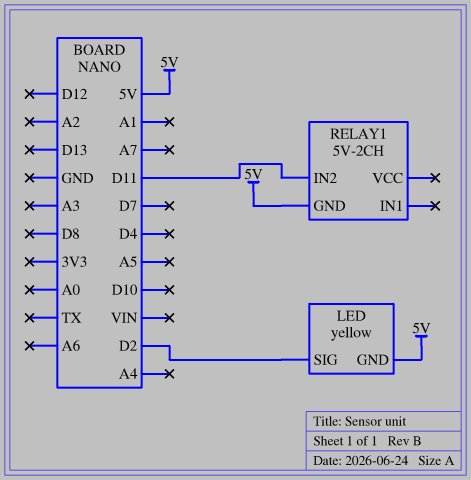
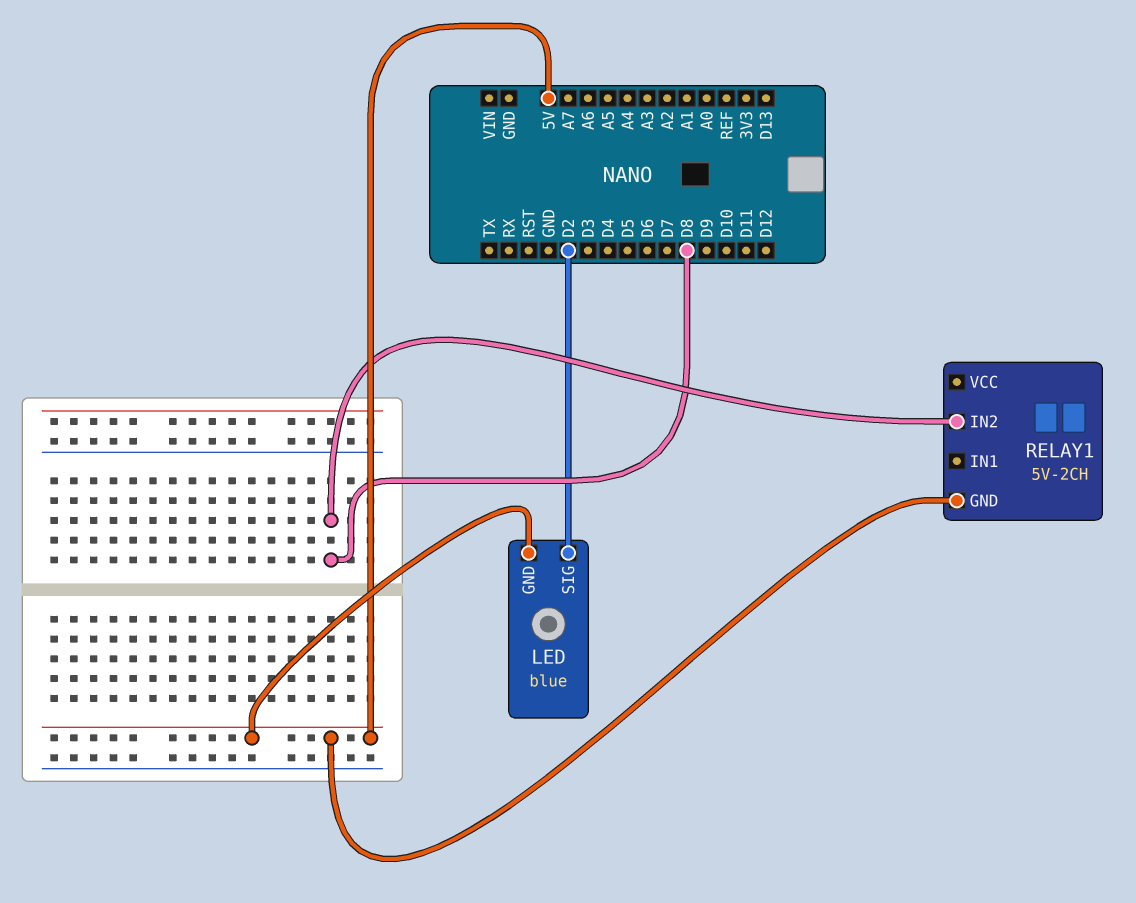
LED: yellow -> blue
RELAY1 pin IN2: D11 -> D8

